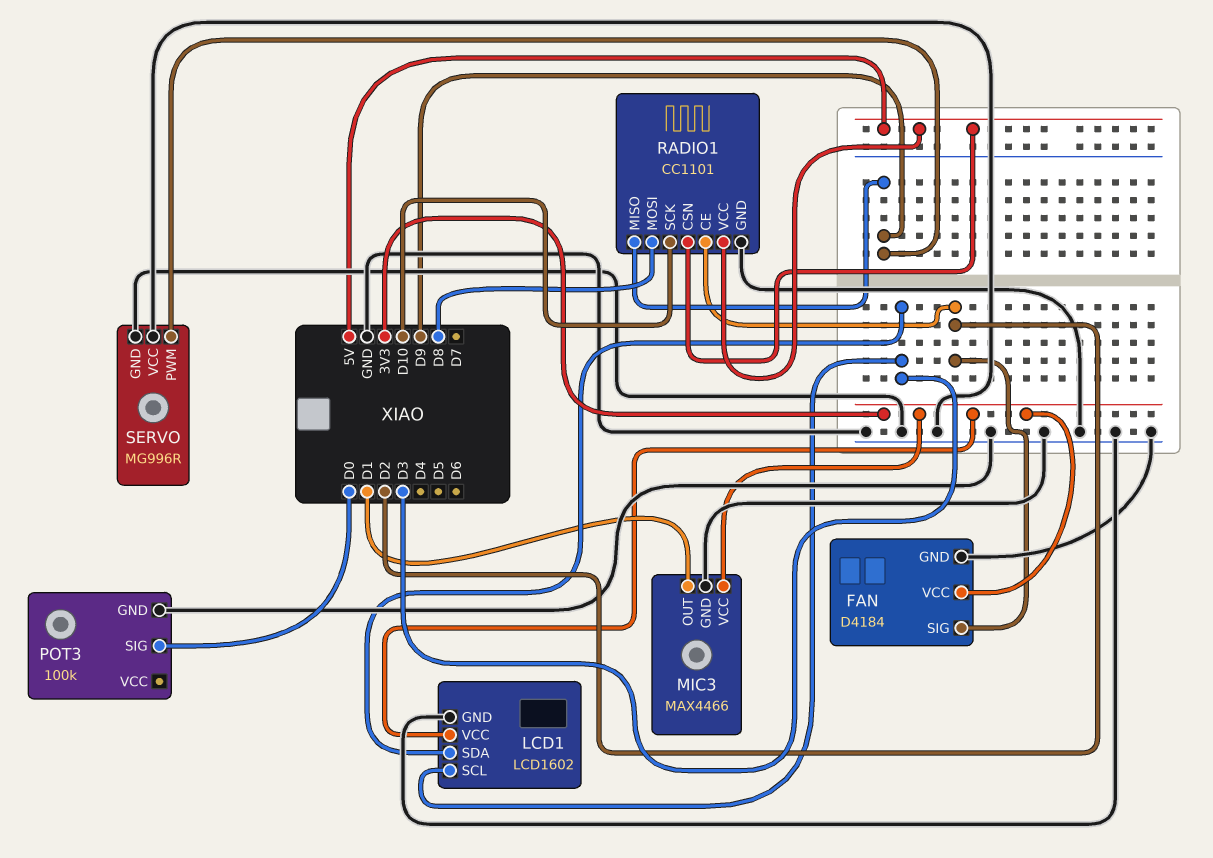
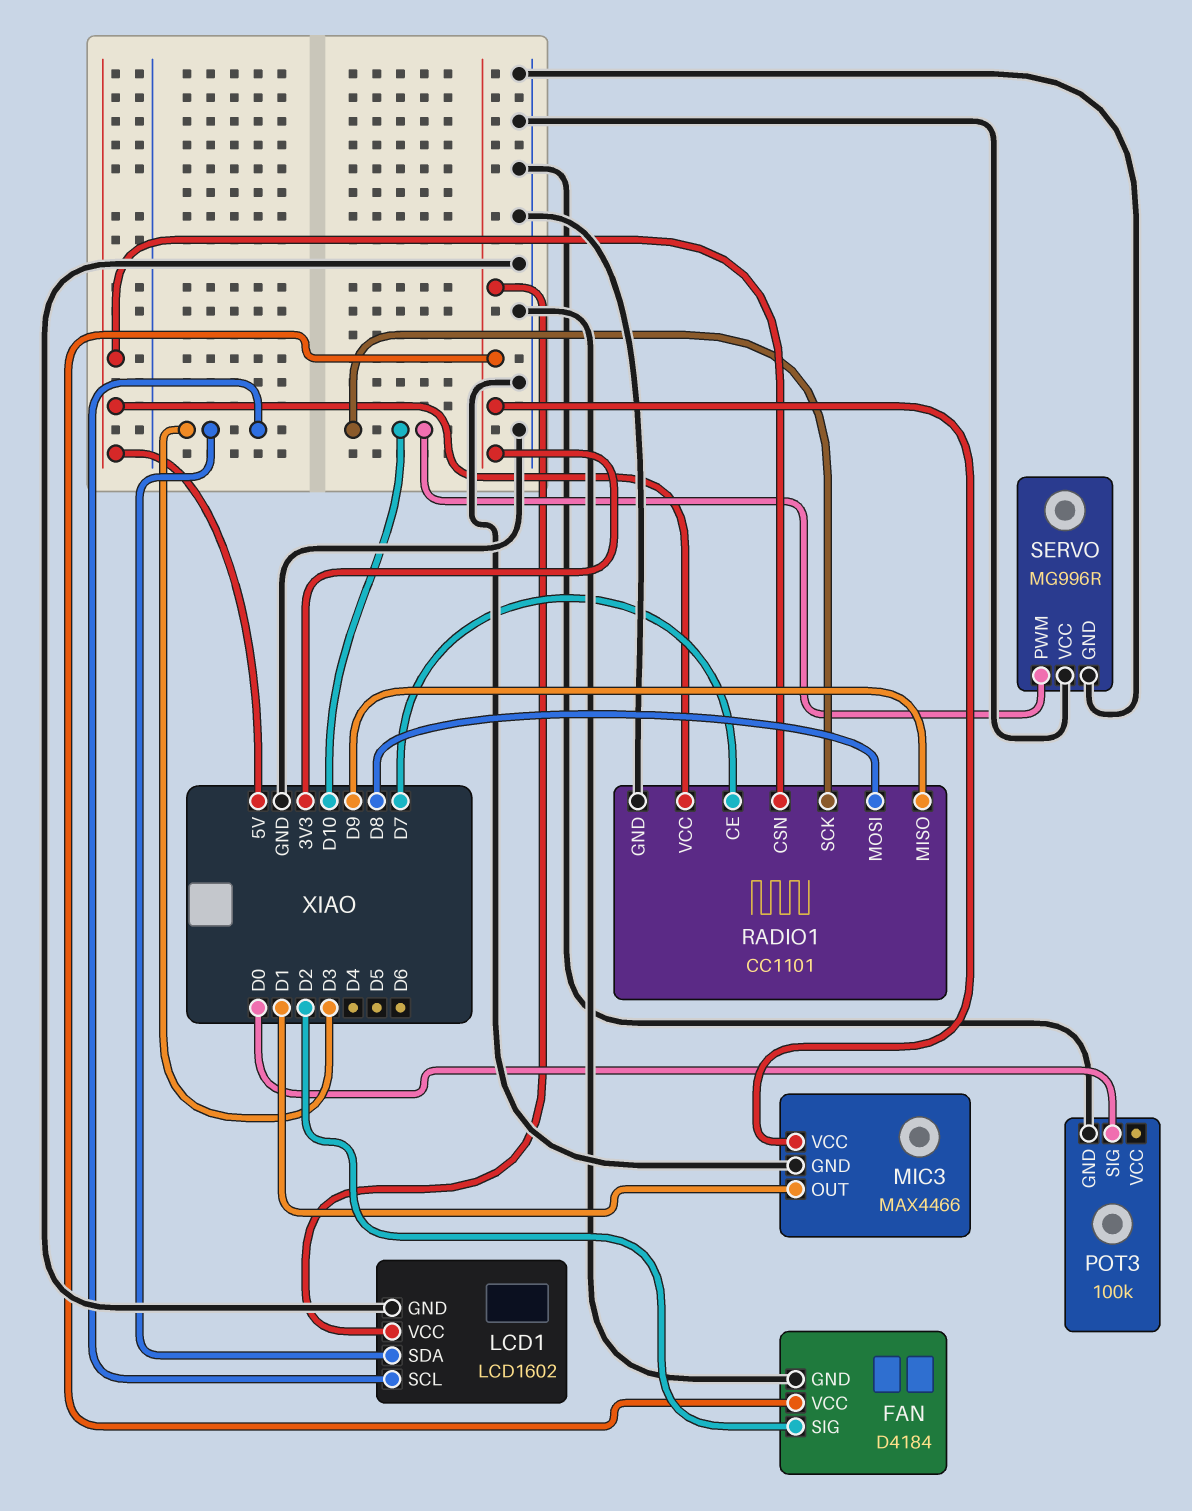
RADIO1 pin CE: D2 -> D7
SERVO pin PWM: D9 -> D10

